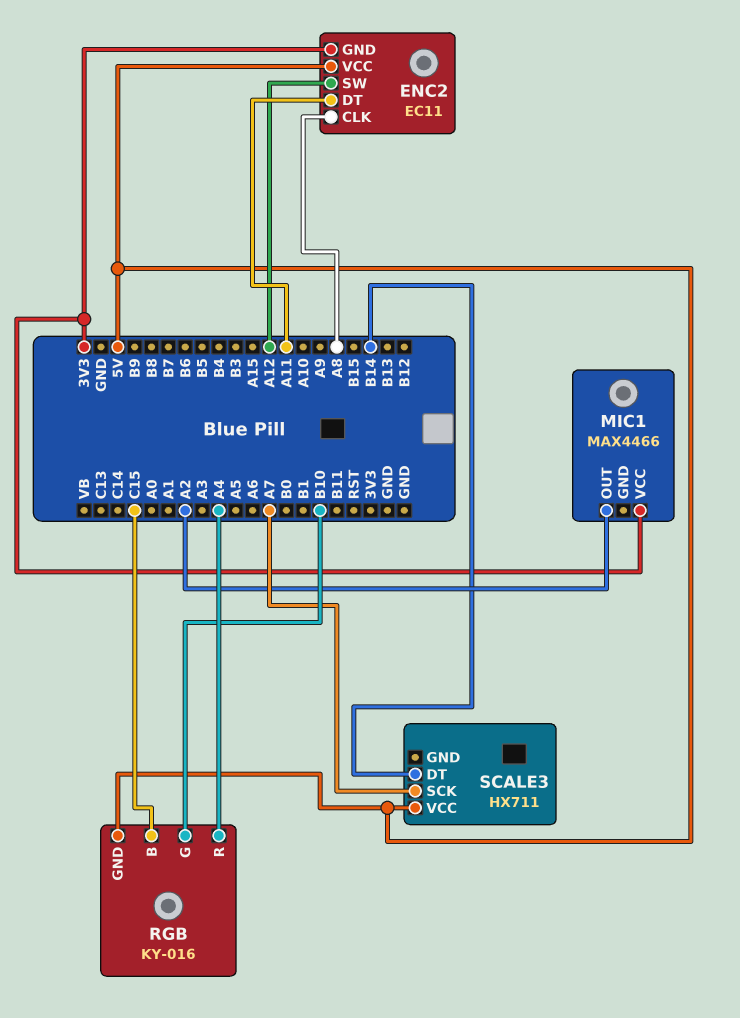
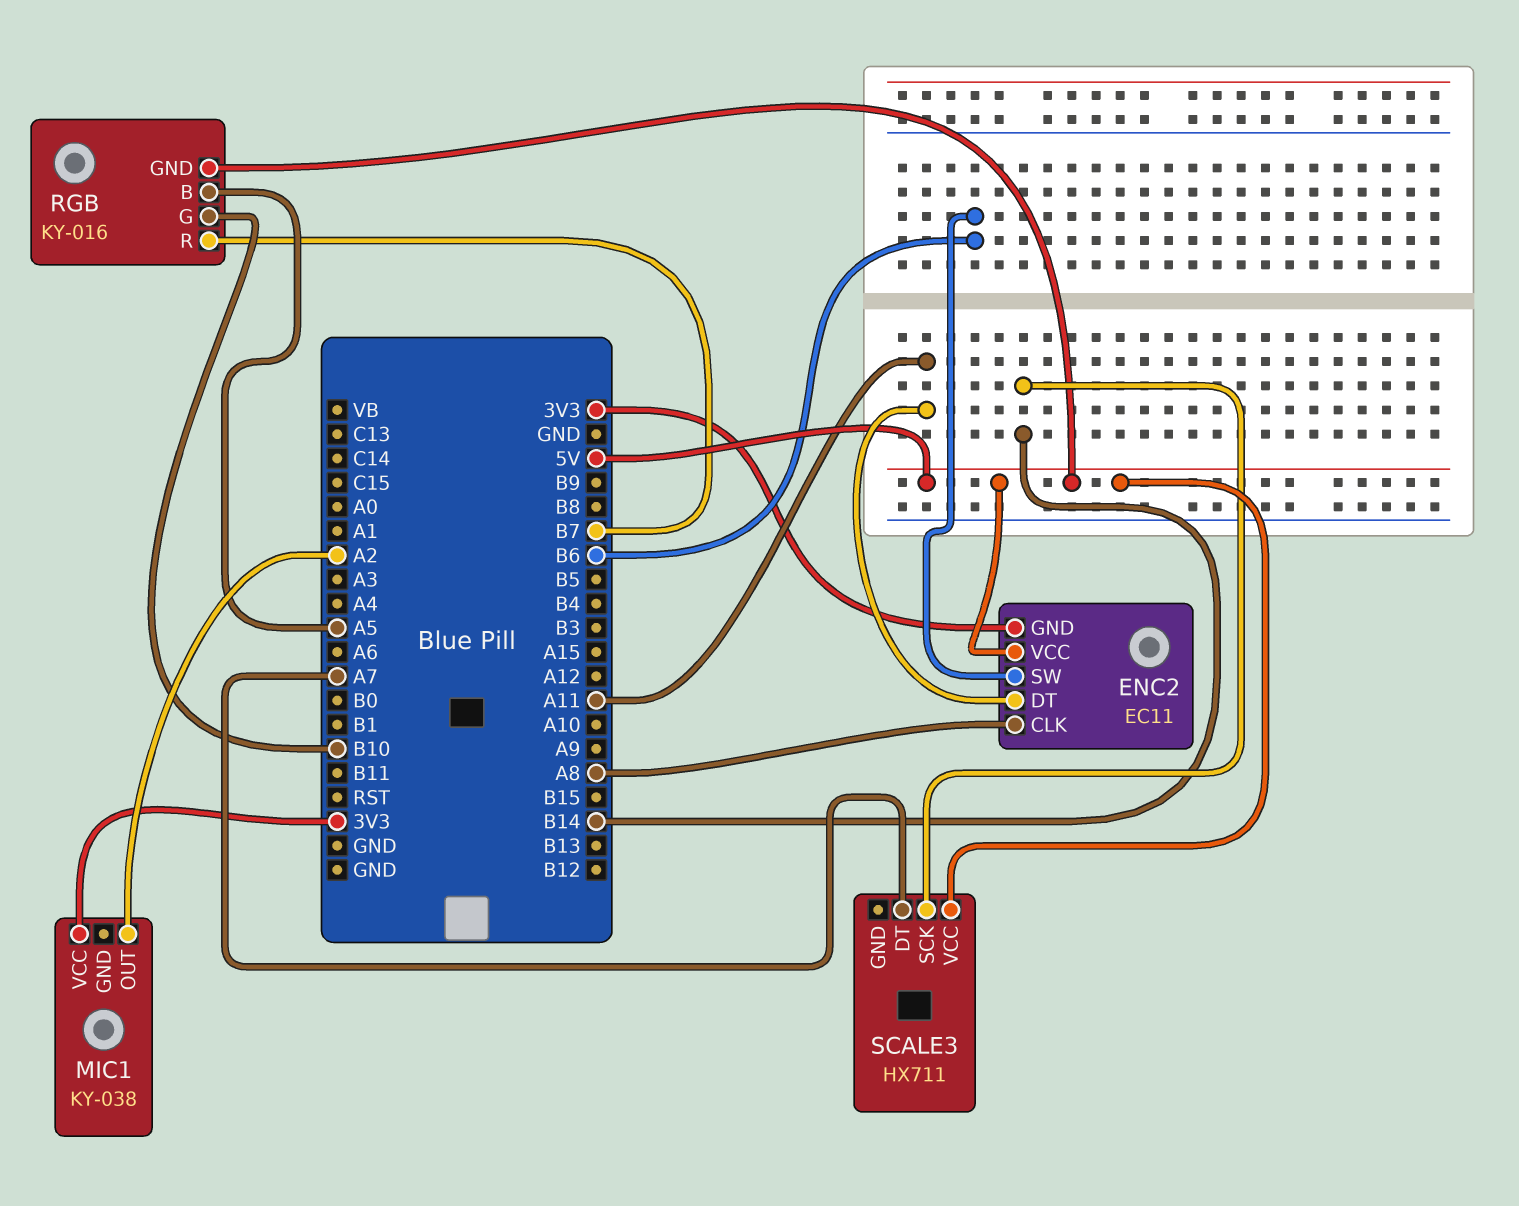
ENC2 pin SW: A12 -> B6
MIC1: MAX4466 -> KY-038
RGB pin B: C15 -> A5
RGB pin R: A4 -> B7
SCALE3 pin DT: B14 -> A7
SCALE3 pin SCK: A7 -> B14

